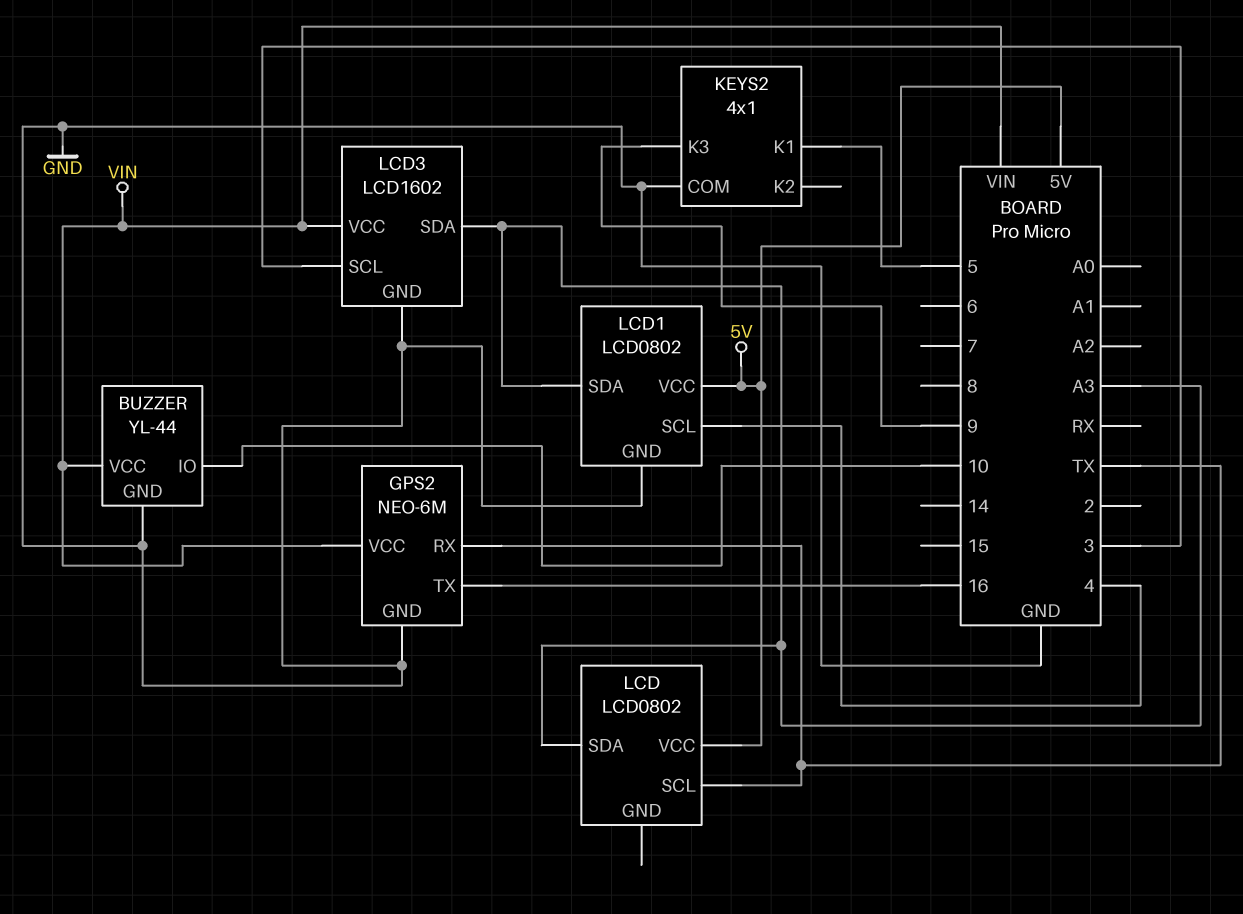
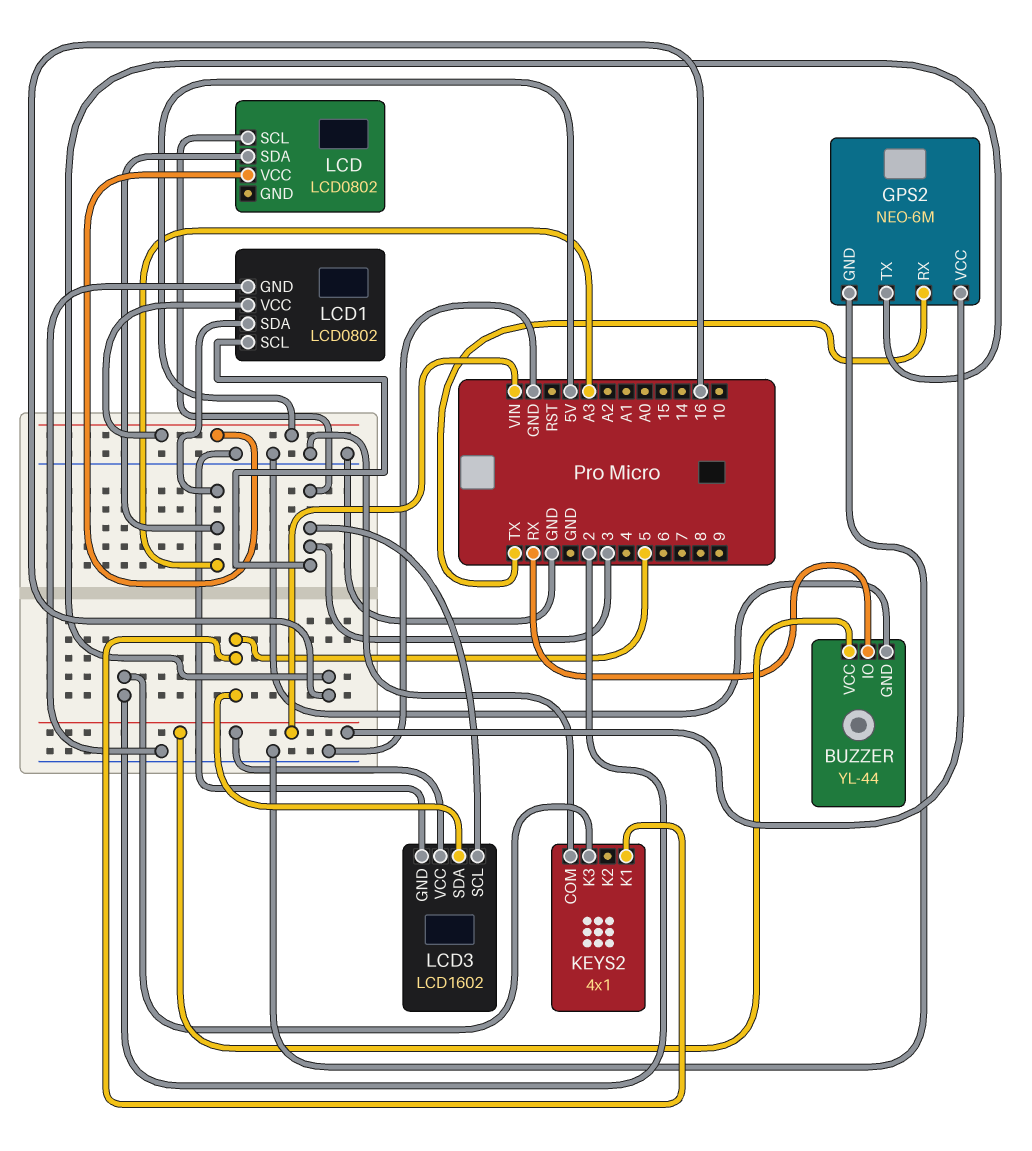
BUZZER pin IO: 10 -> RX
KEYS2 pin K3: 9 -> 2
LCD pin SCL: TX -> 3
LCD1 pin SCL: 4 -> 3
LCD3 pin SDA: A3 -> 5

